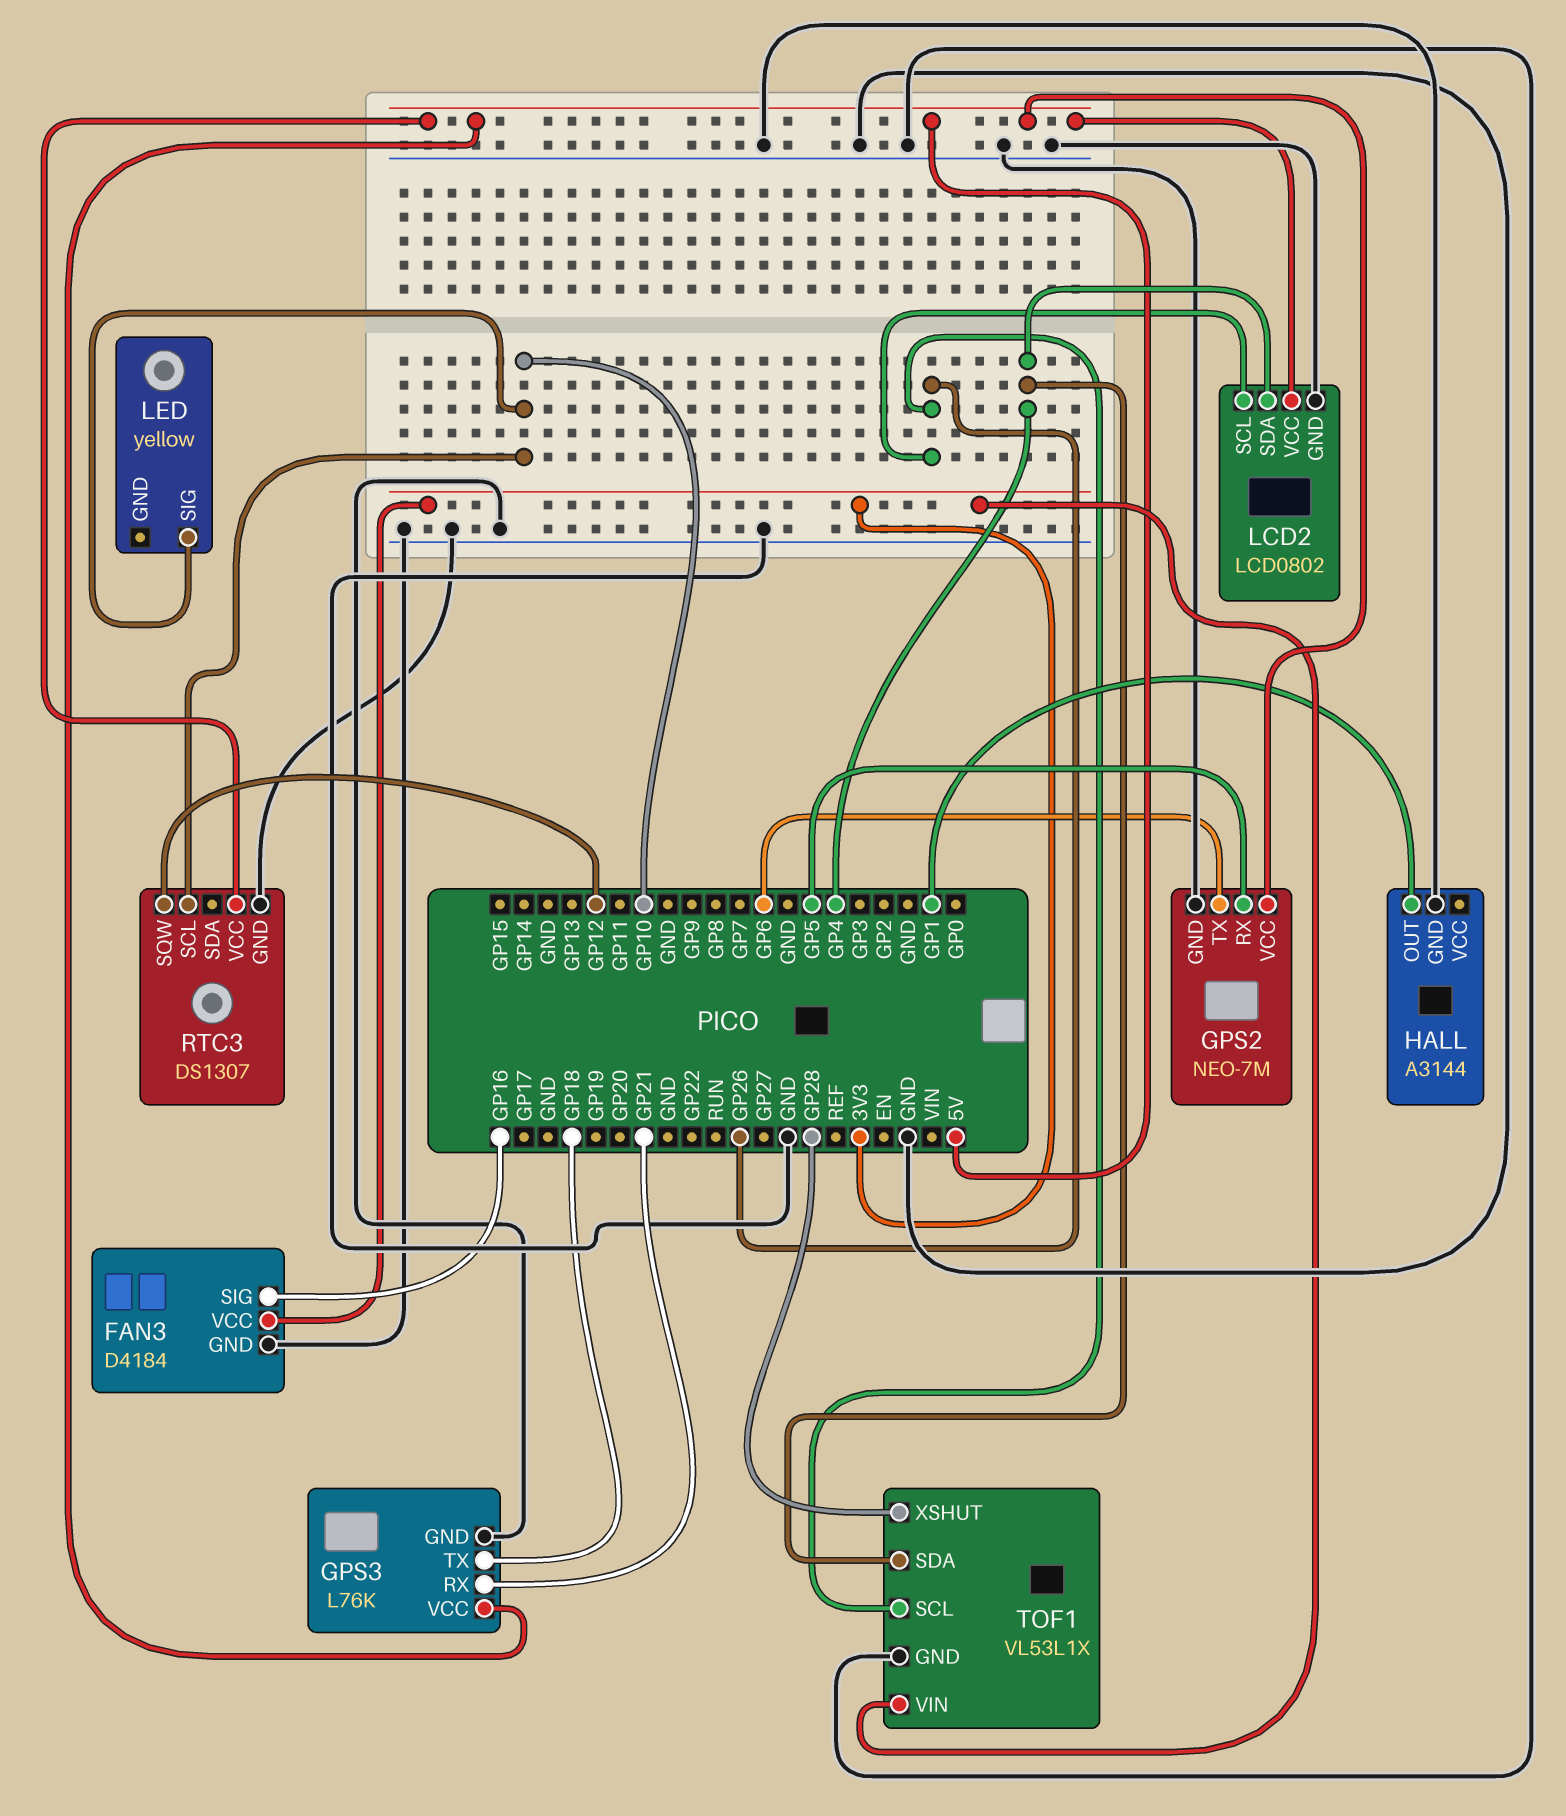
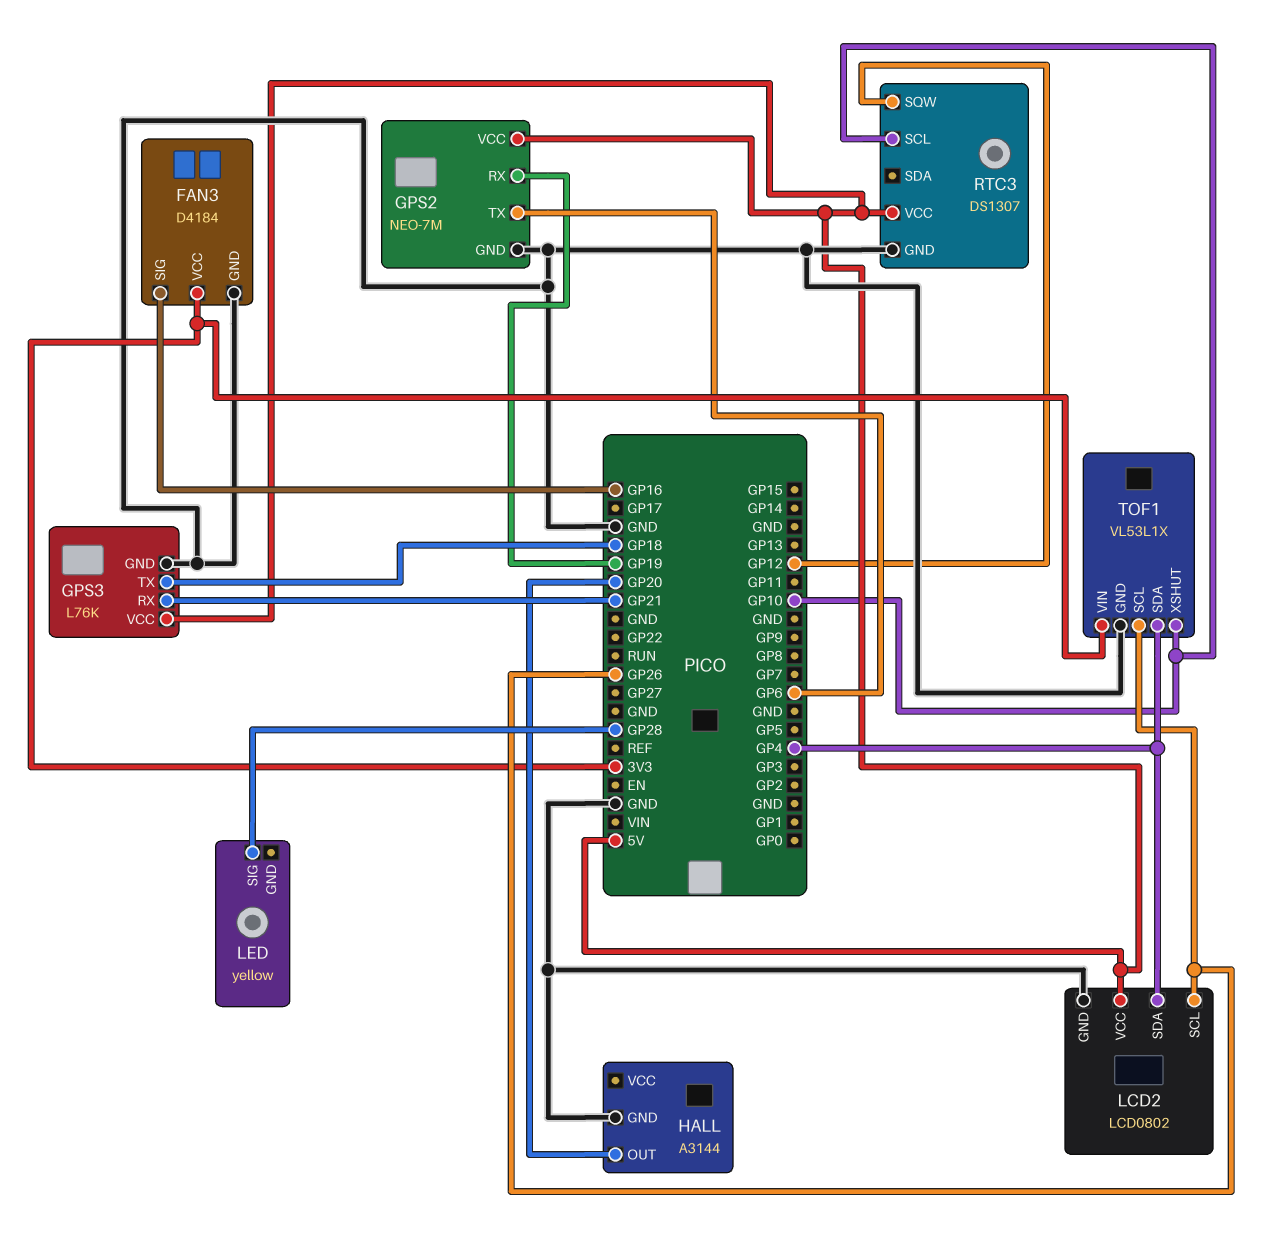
GPS2 pin RX: GP5 -> GP19
HALL pin OUT: GP1 -> GP20
LED pin SIG: GP10 -> GP28
TOF1 pin XSHUT: GP28 -> GP10

